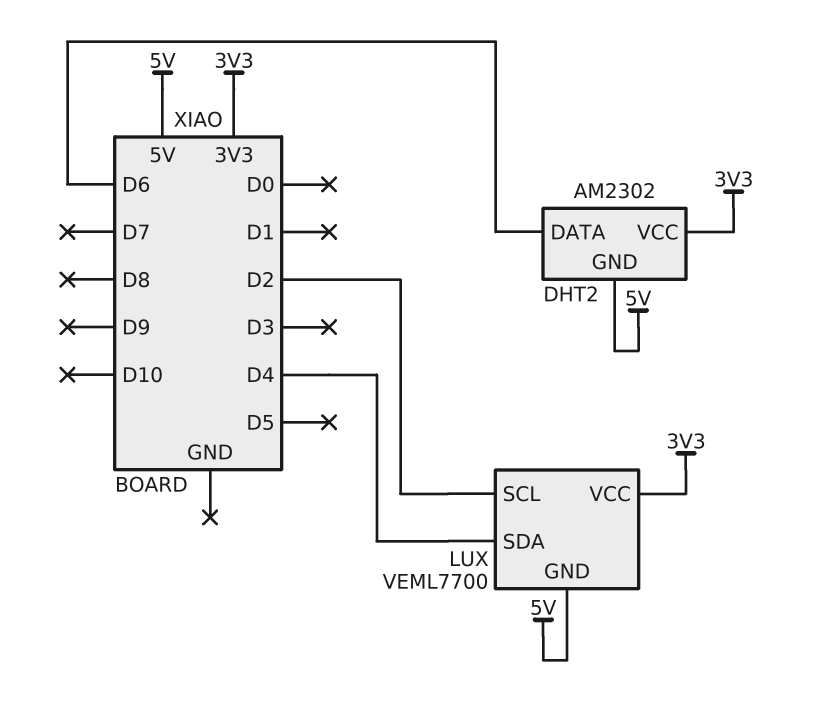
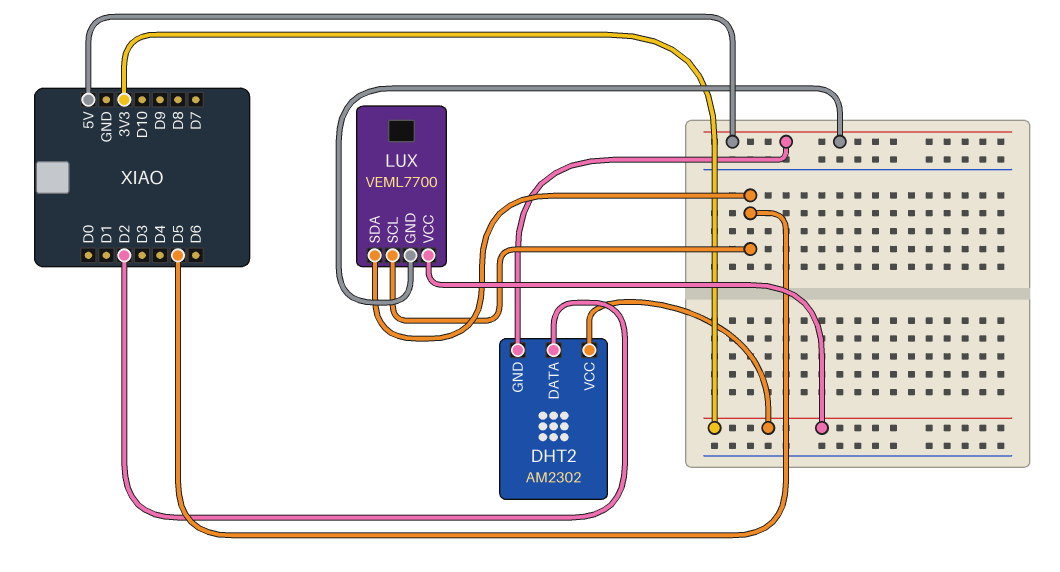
DHT2 pin DATA: D6 -> D2
LUX pin SCL: D2 -> D5
LUX pin SDA: D4 -> D5

